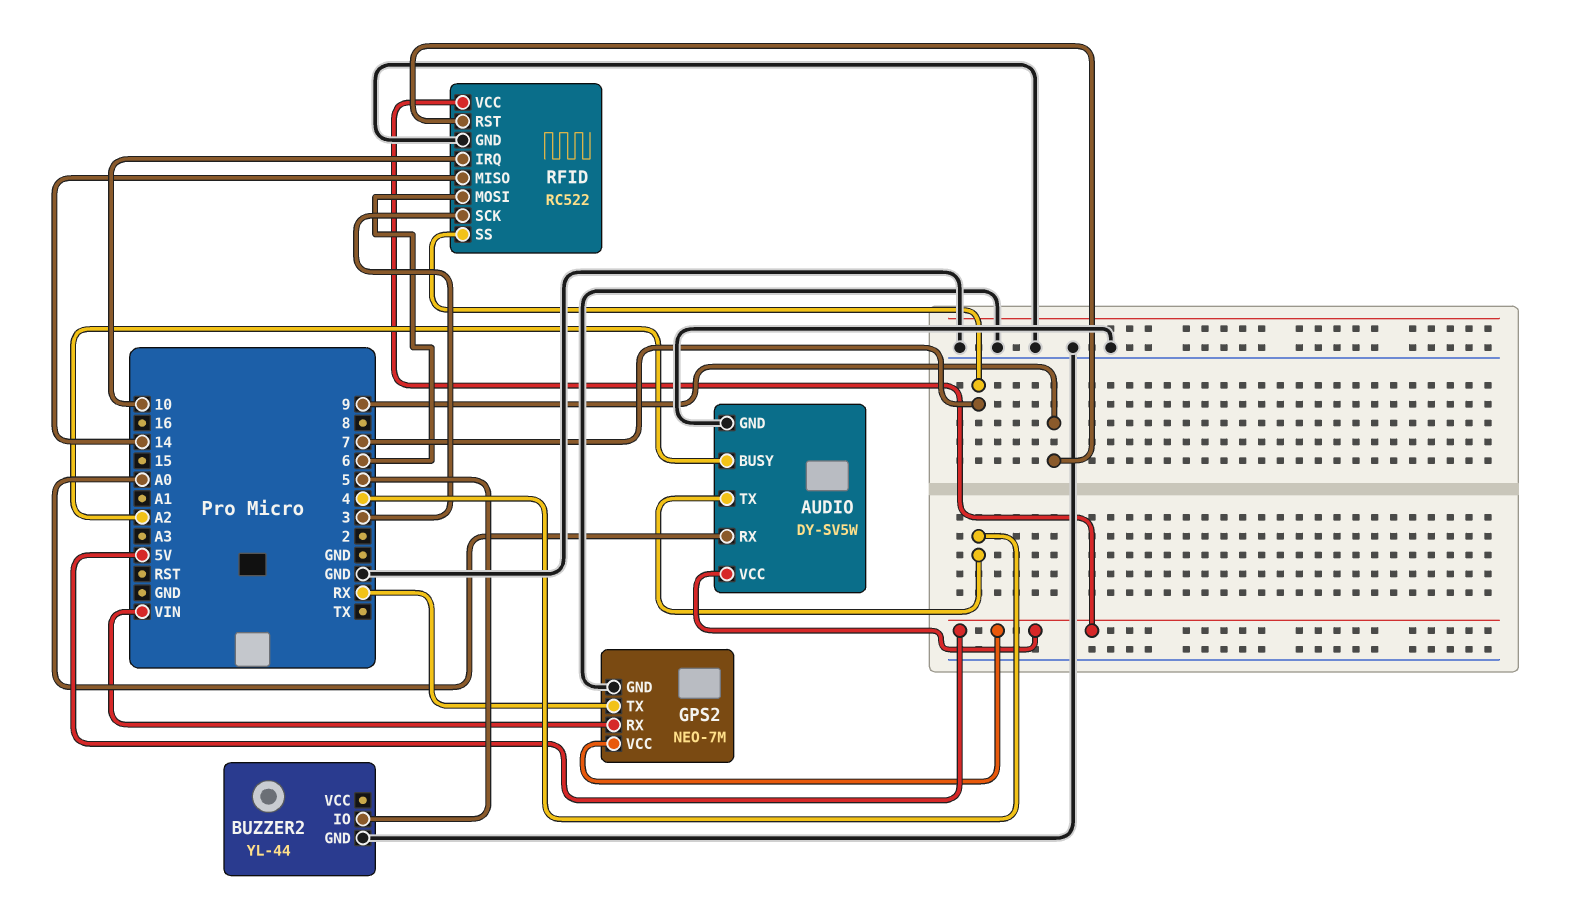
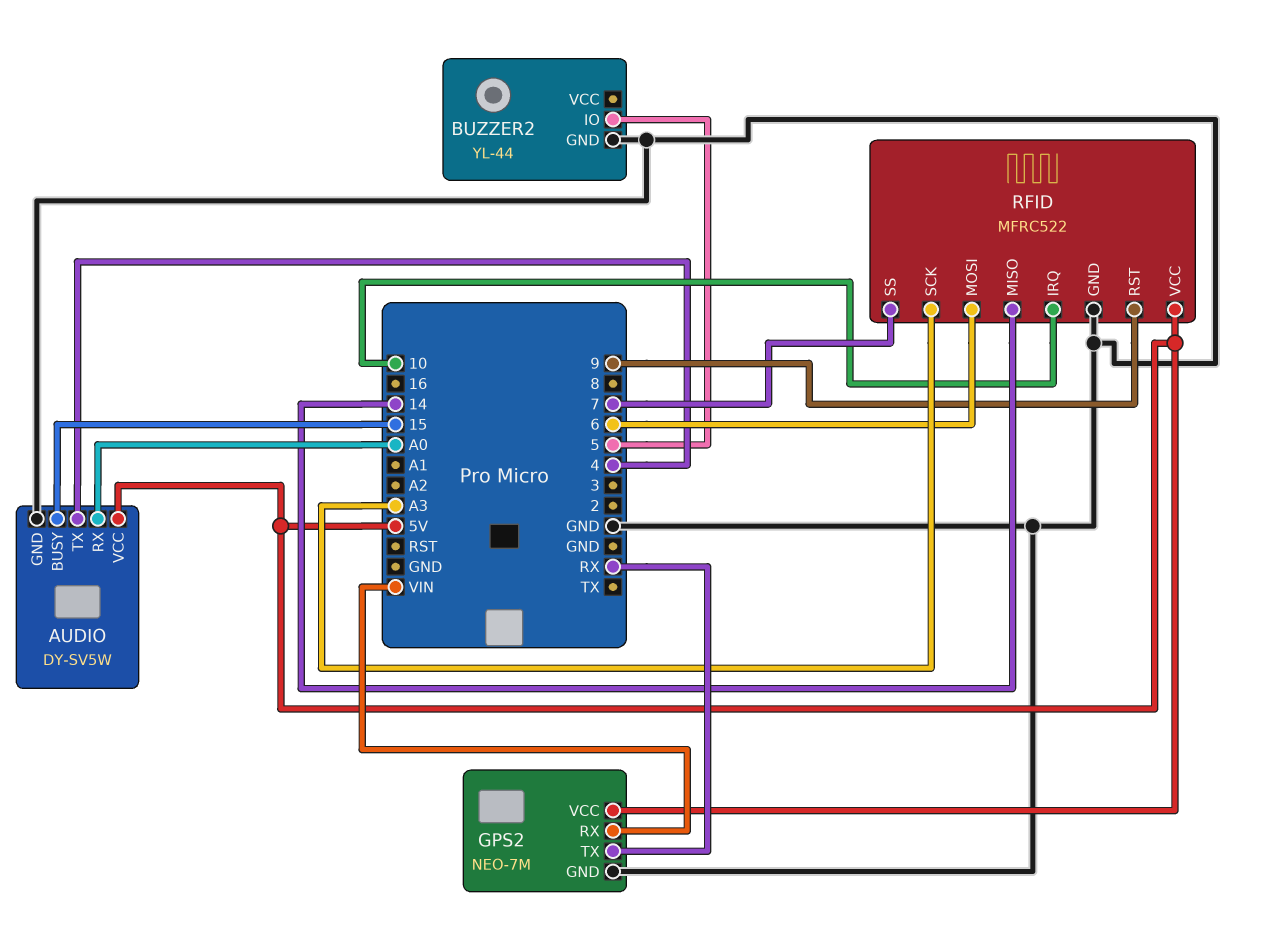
AUDIO pin BUSY: A2 -> 15
RFID: RC522 -> MFRC522
RFID pin SCK: 3 -> A3

